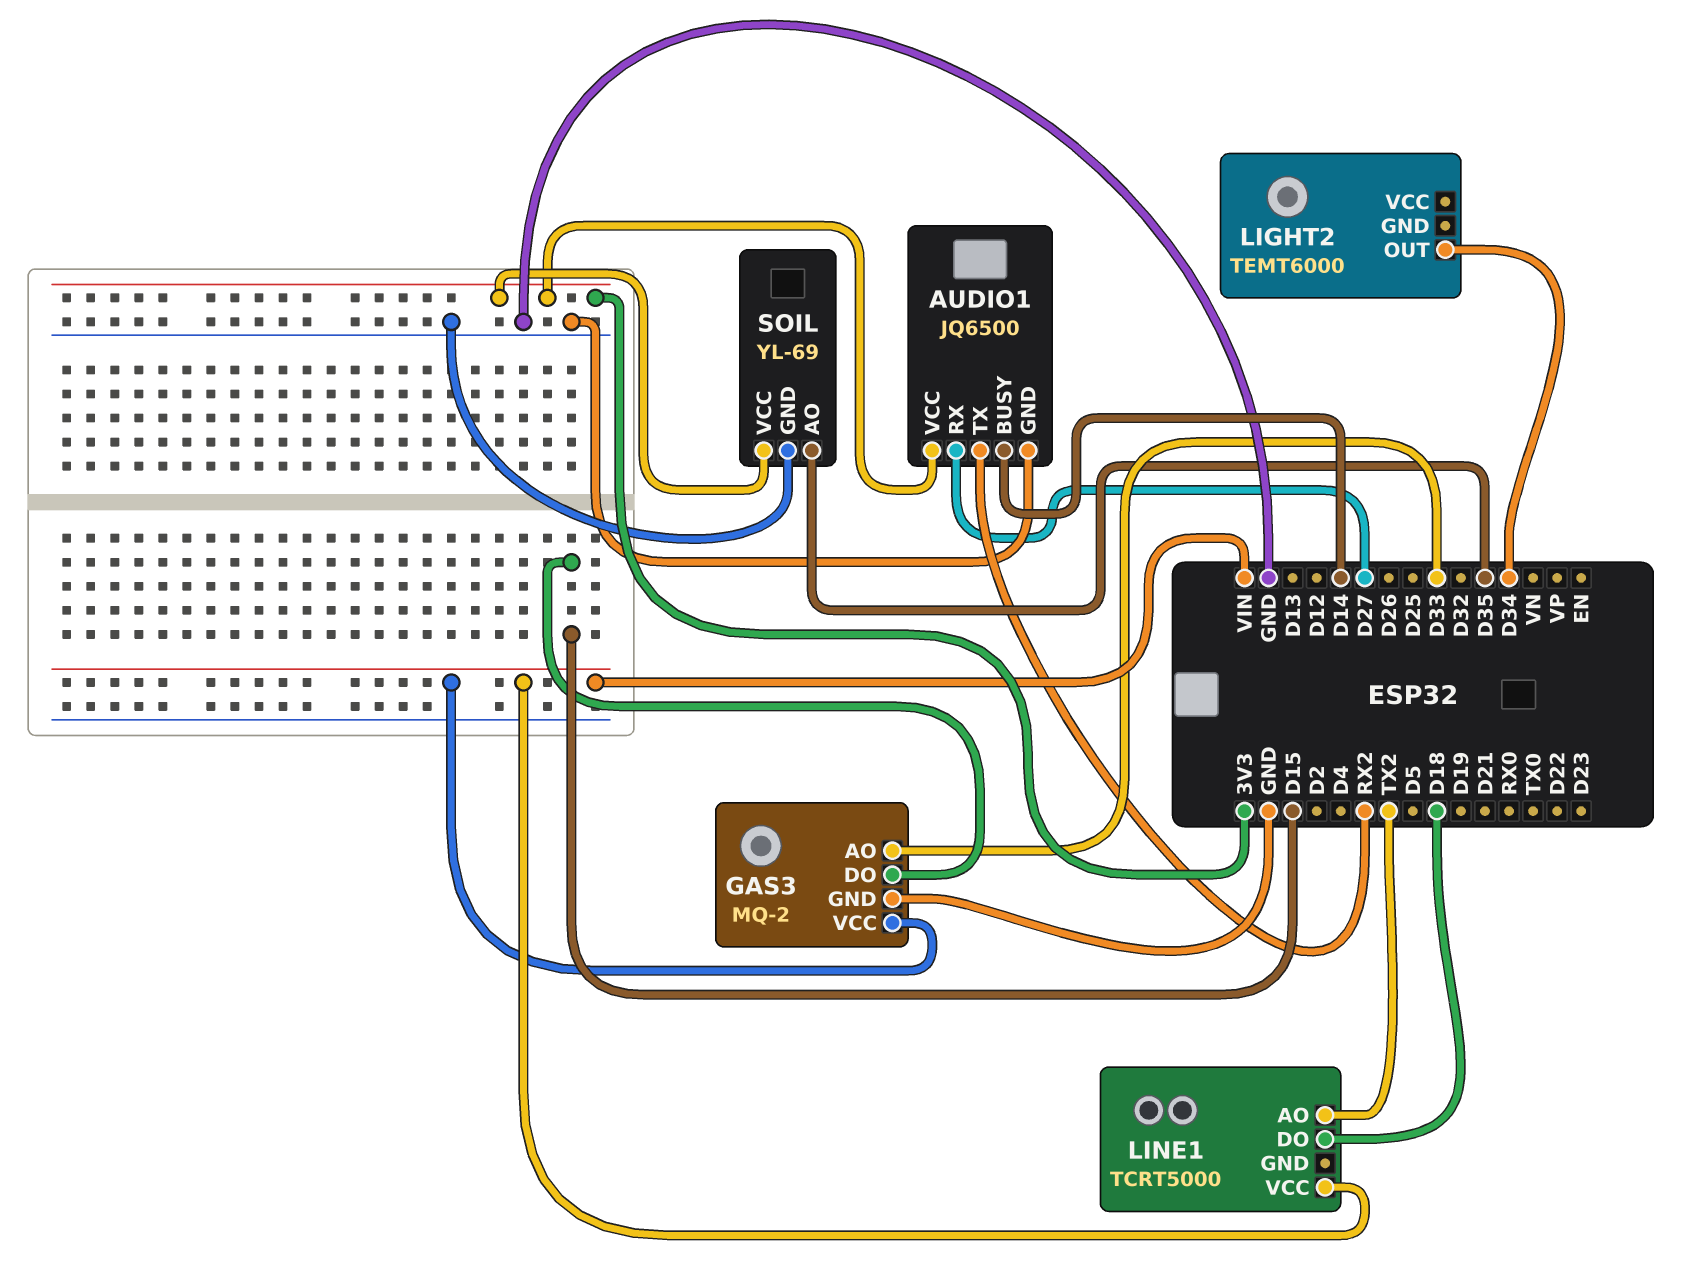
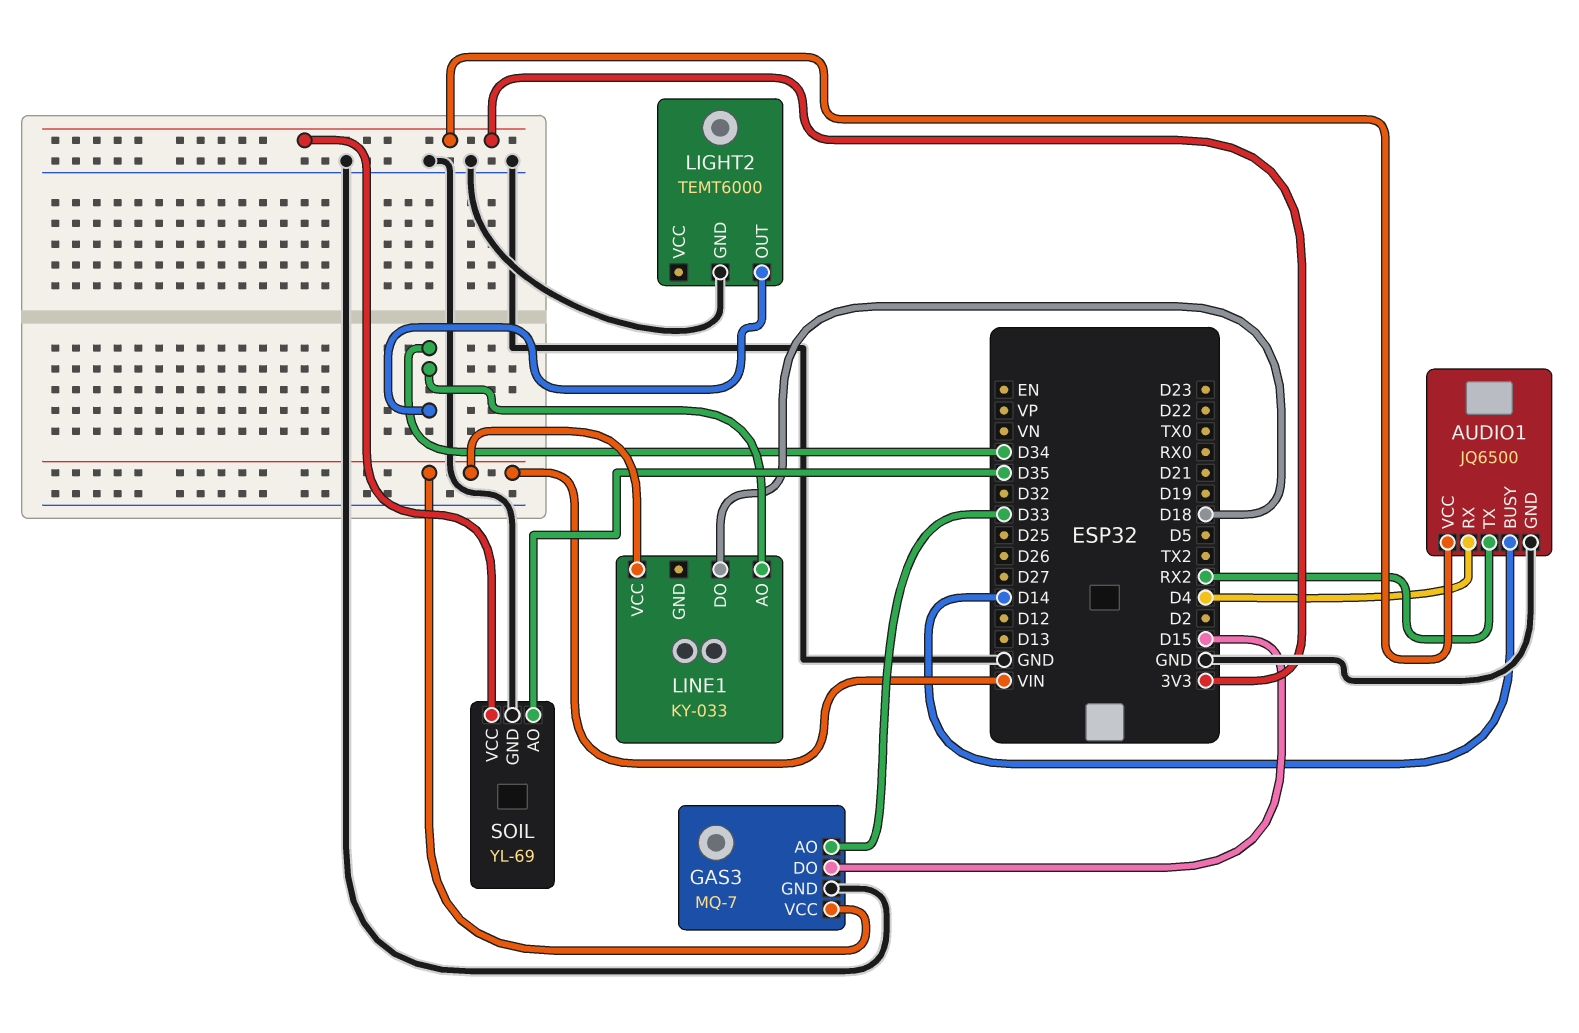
AUDIO1 pin RX: D27 -> D4
GAS3: MQ-2 -> MQ-7
LIGHT2 pin GND: none -> GND
LINE1: TCRT5000 -> KY-033
LINE1 pin AO: TX2 -> D34

